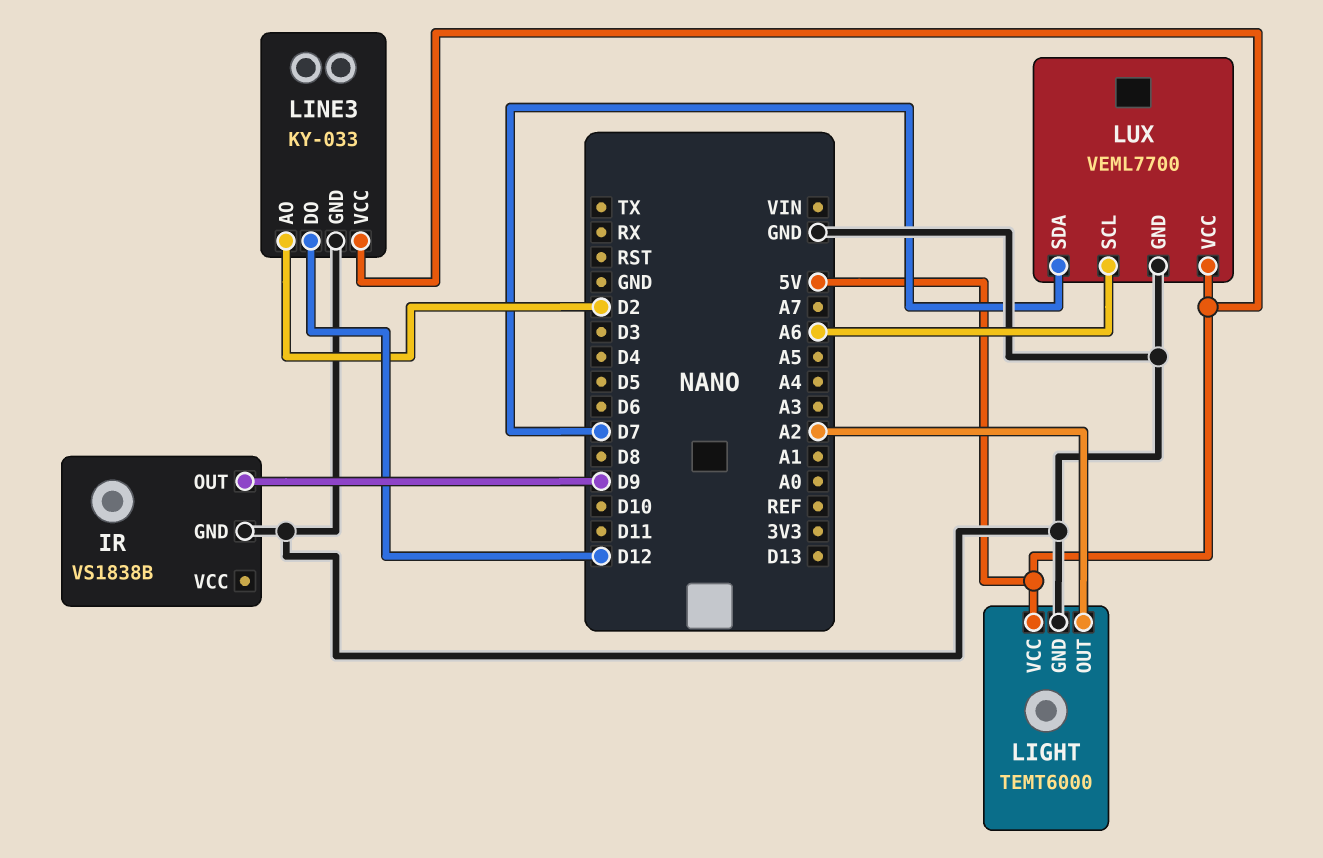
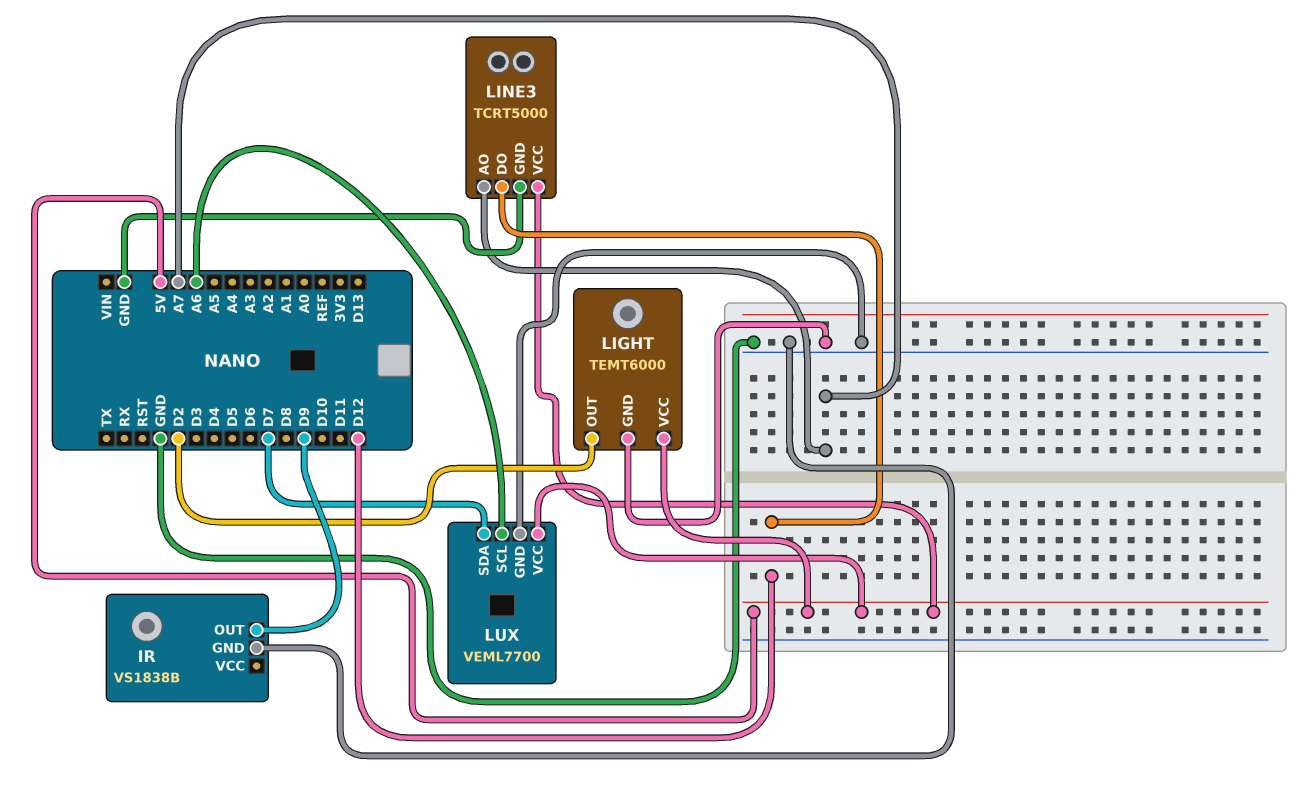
LIGHT pin OUT: A2 -> D2
LINE3: KY-033 -> TCRT5000
LINE3 pin AO: D2 -> A7

